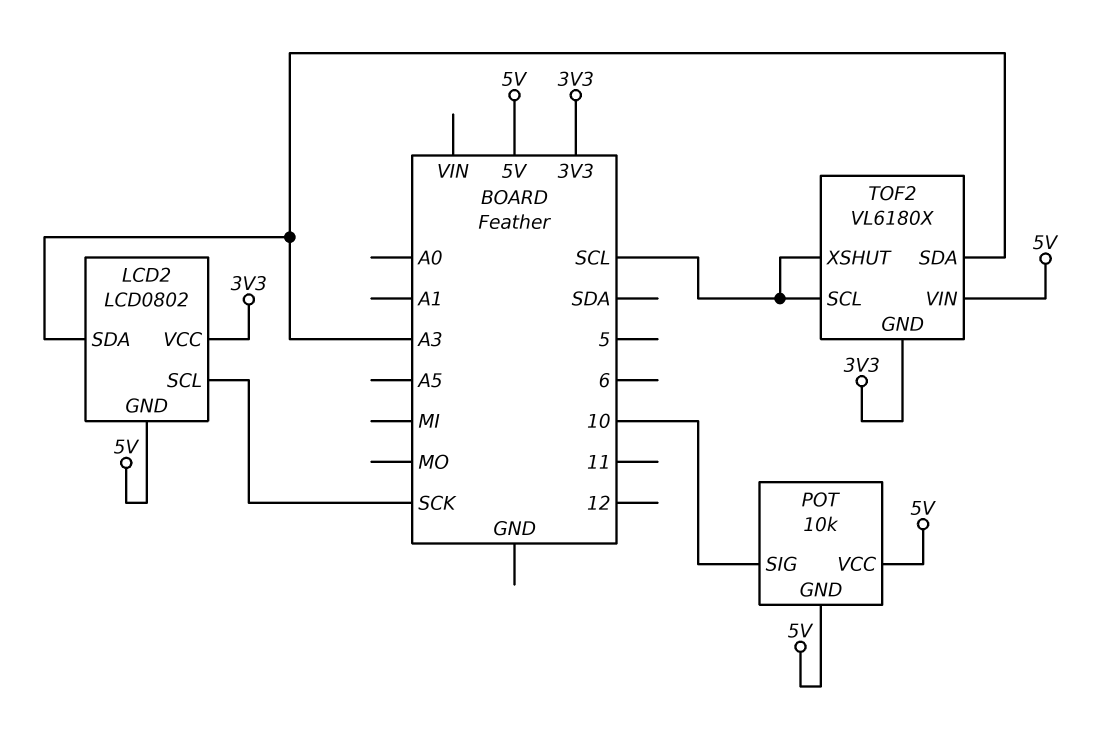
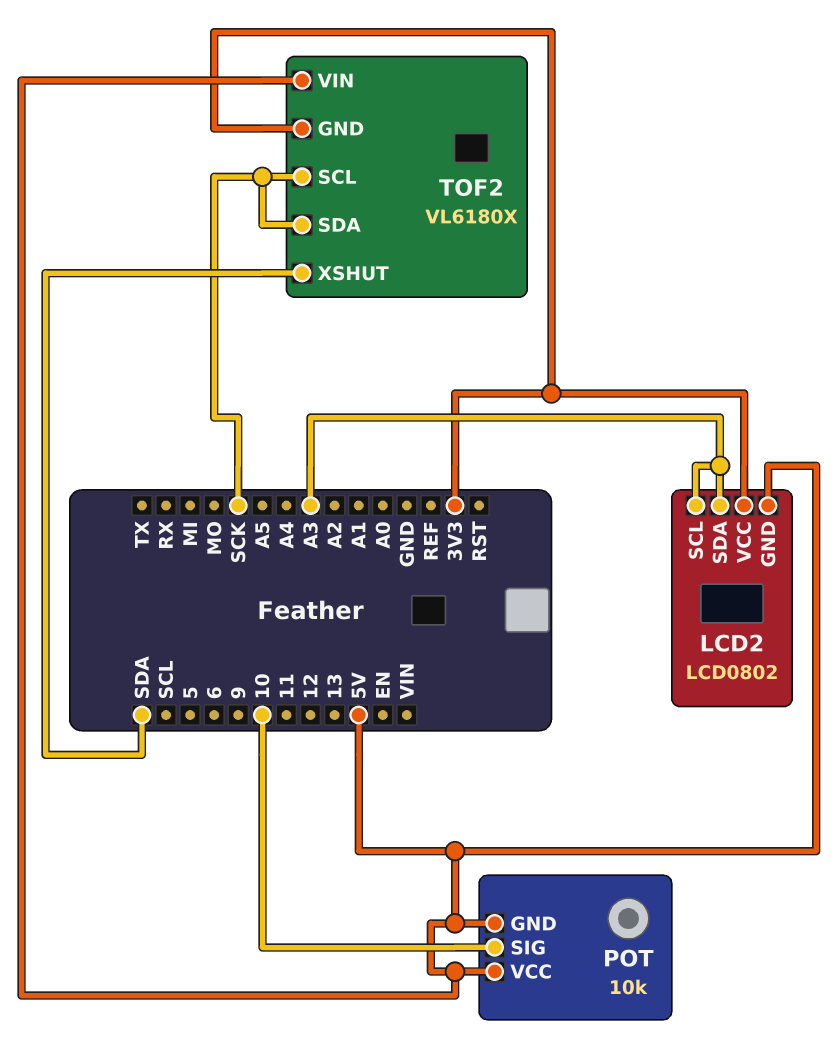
LCD2 pin SCL: SCK -> A3
TOF2 pin SCL: SCL -> SCK
TOF2 pin SDA: A3 -> SCK
TOF2 pin XSHUT: SCL -> SDA

